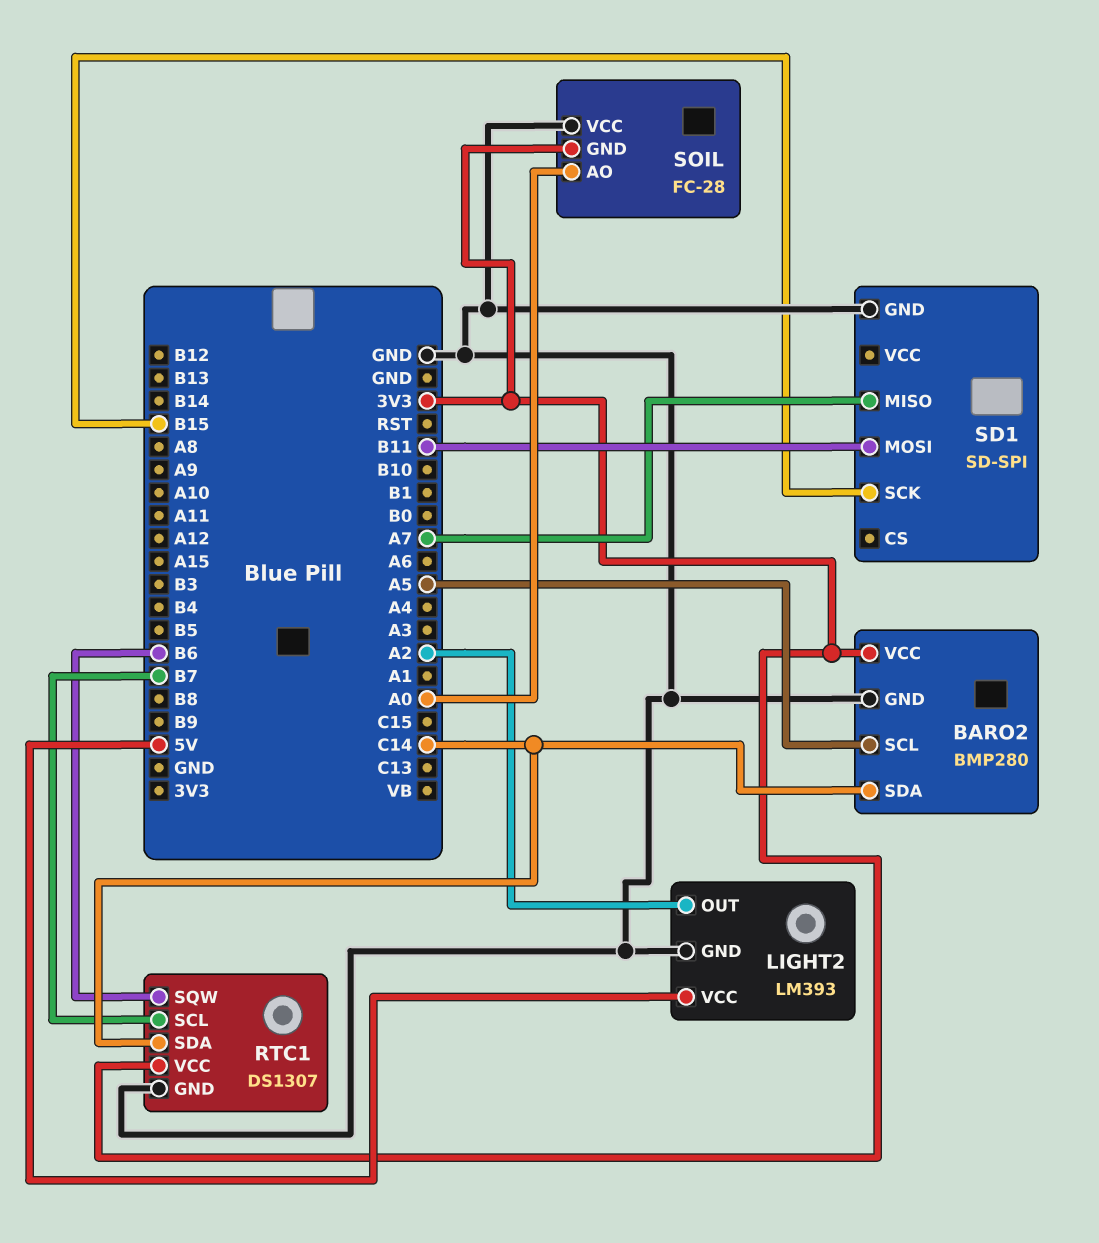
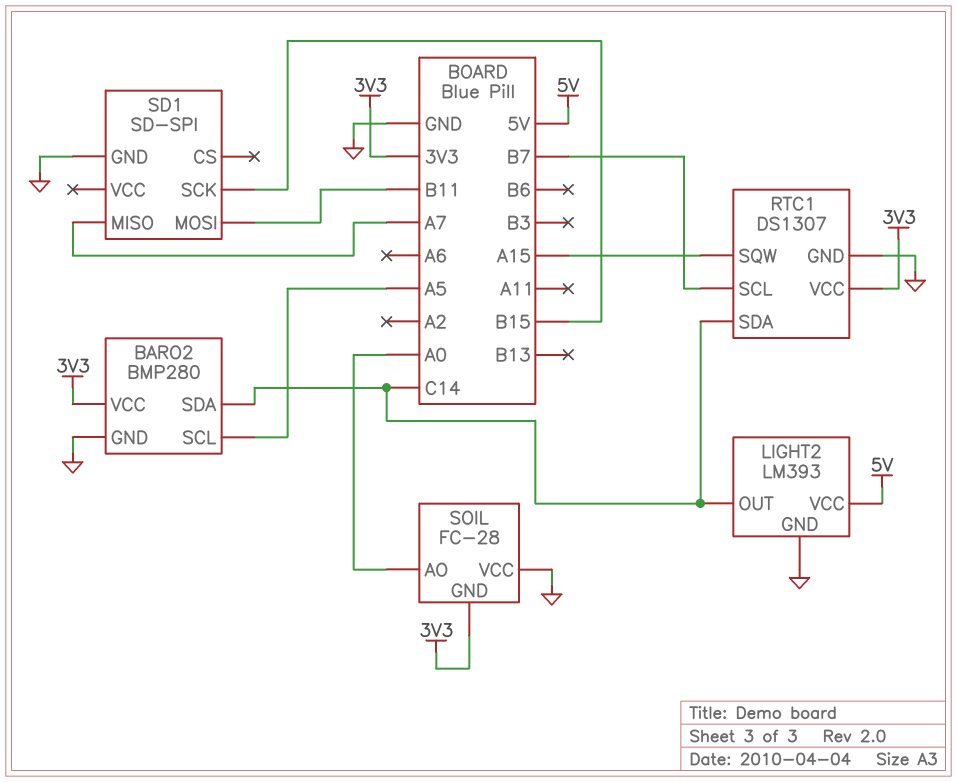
LIGHT2 pin OUT: A2 -> C14
RTC1 pin SQW: B6 -> A15

